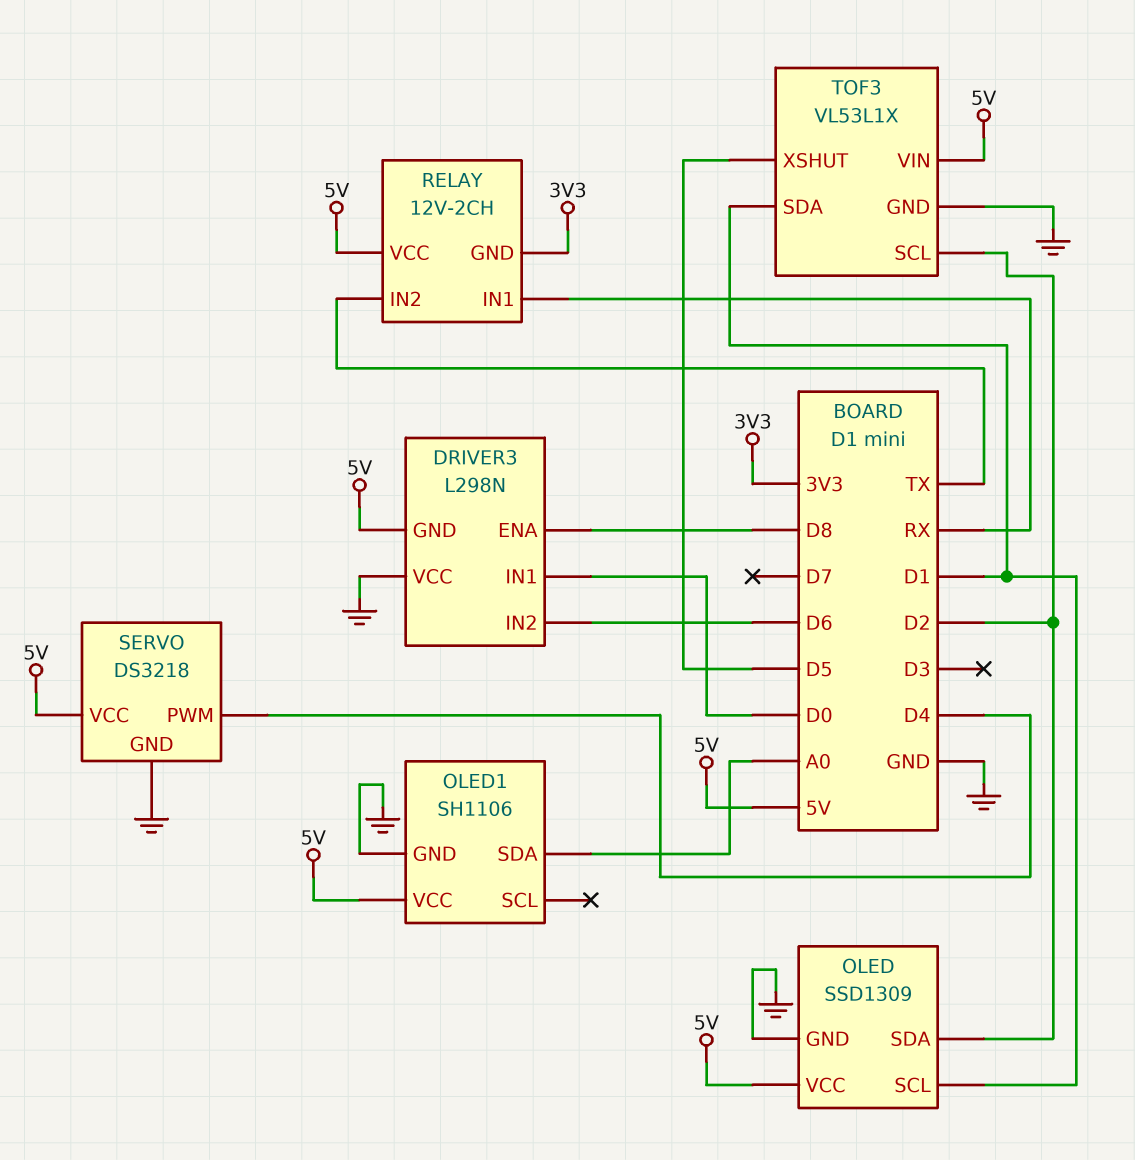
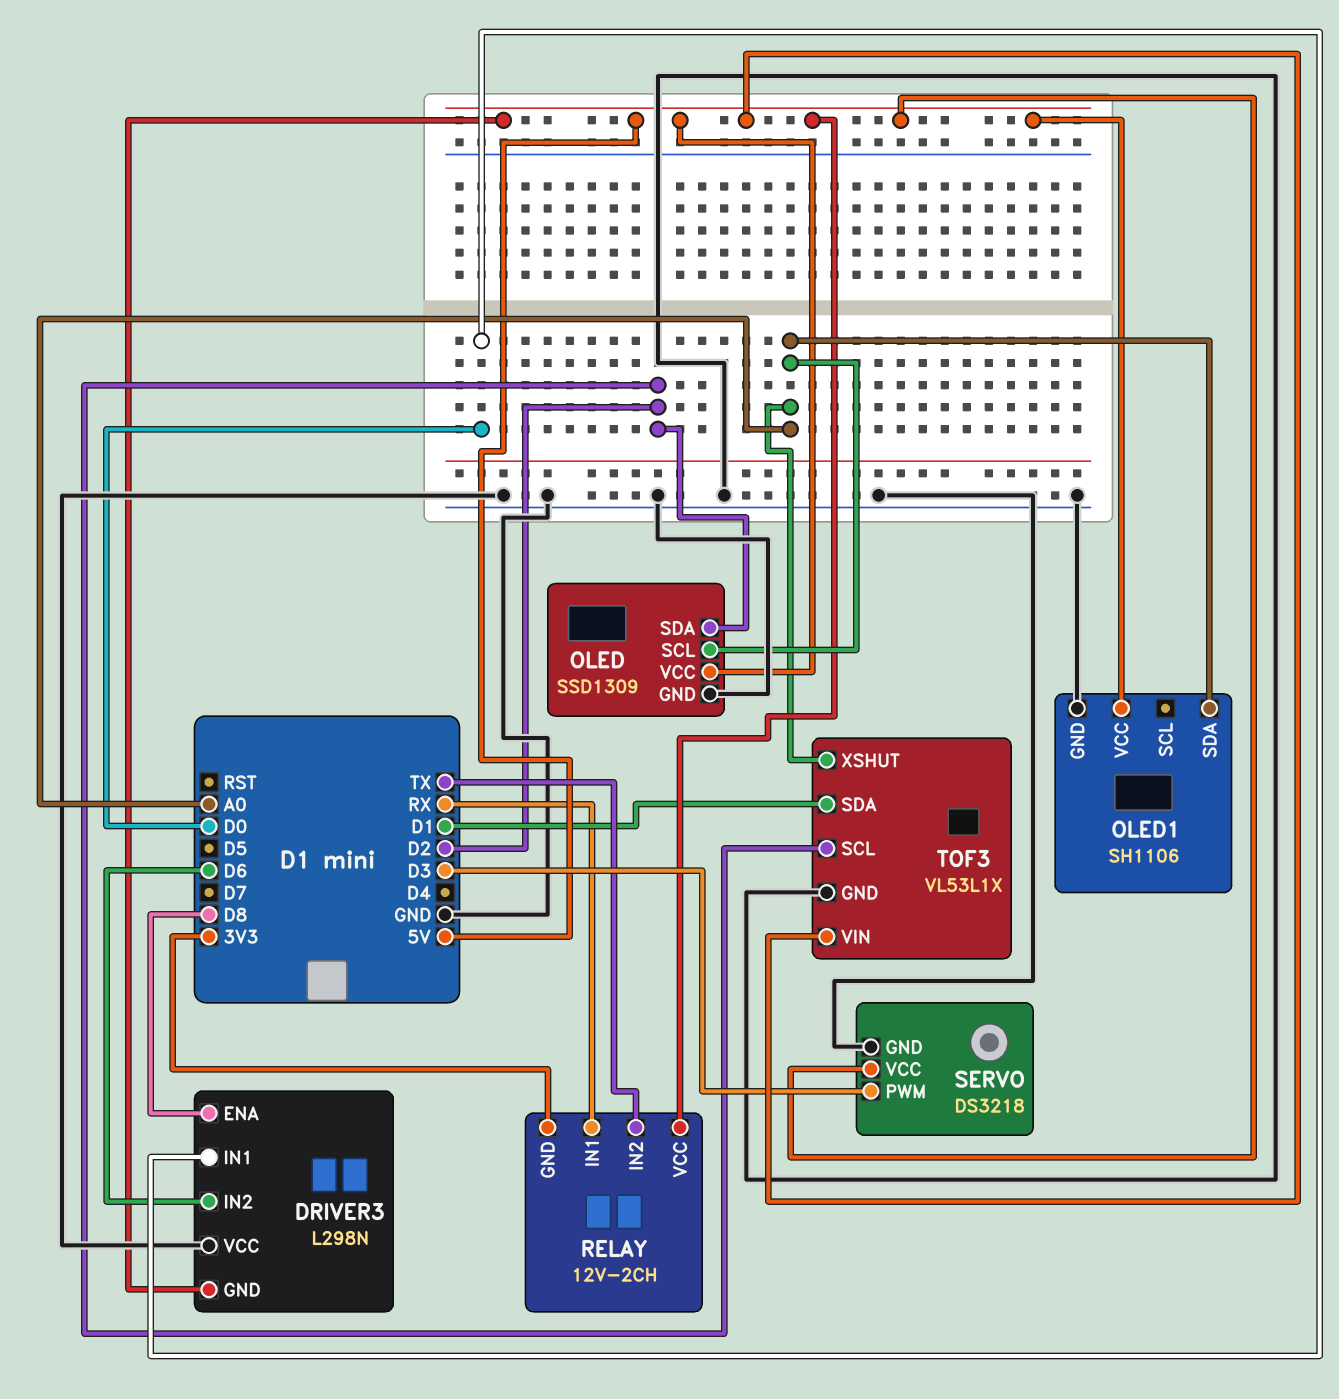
OLED pin SCL: D1 -> A0
SERVO pin PWM: D4 -> D3
TOF3 pin XSHUT: D5 -> A0

